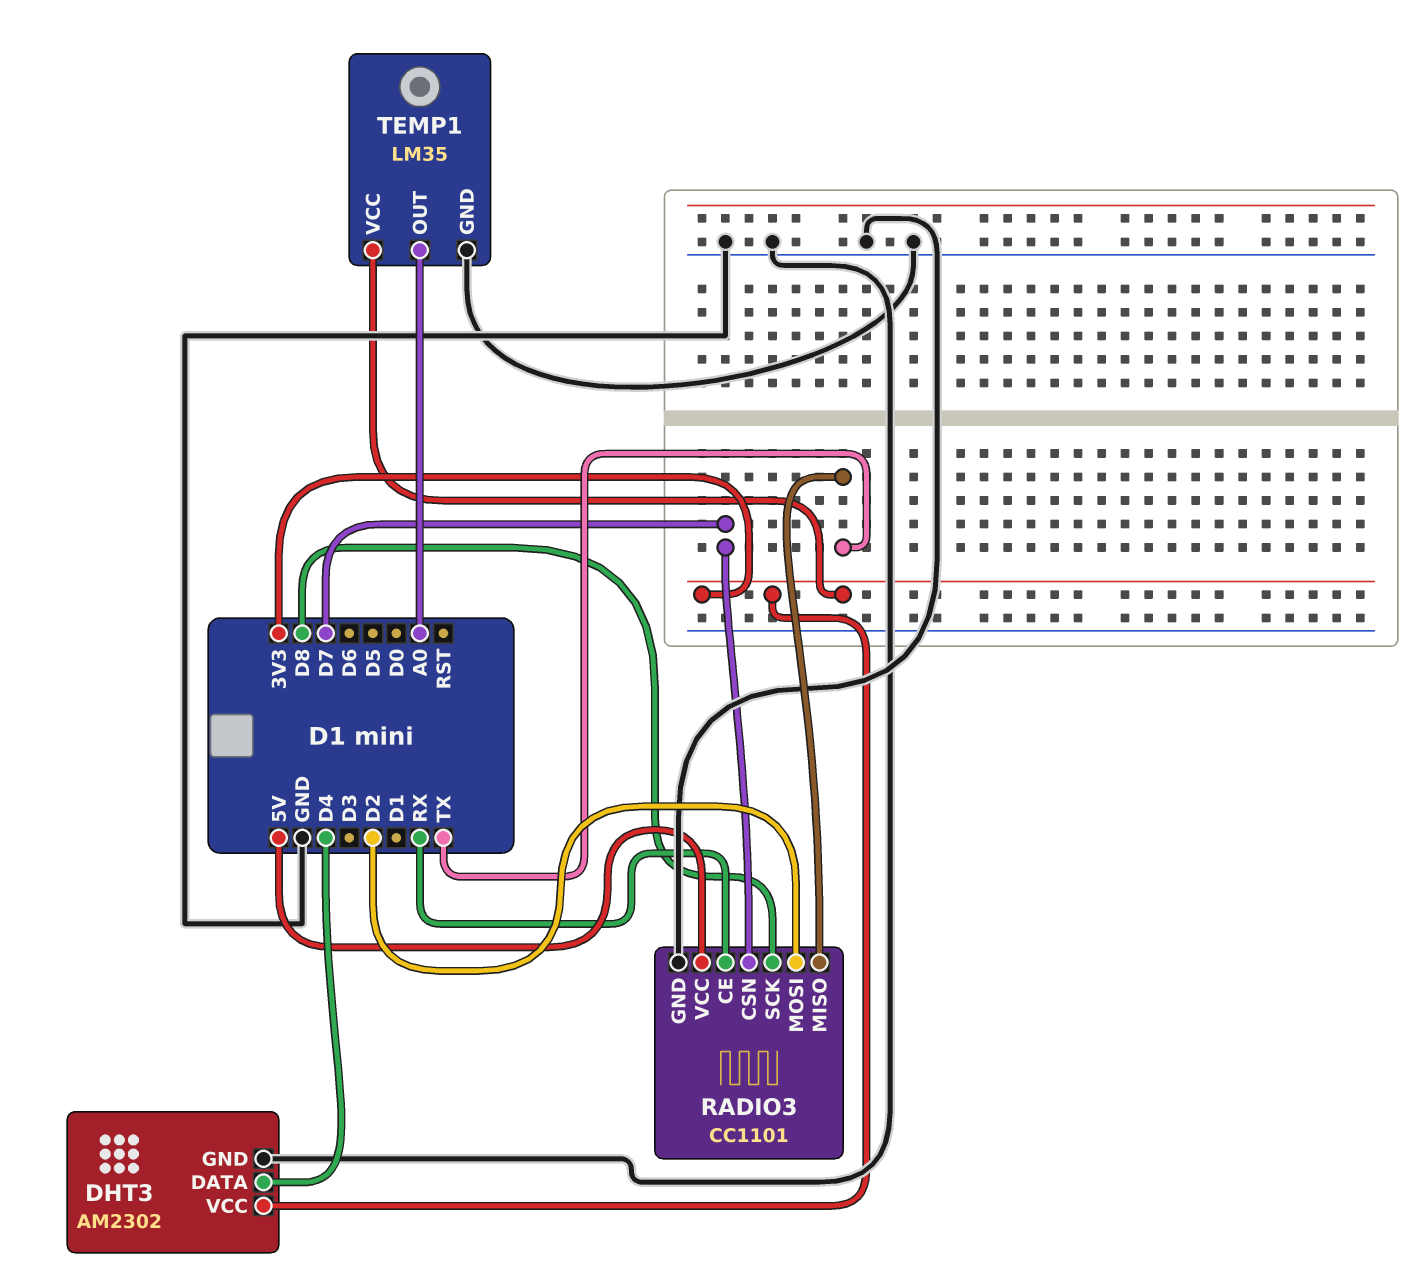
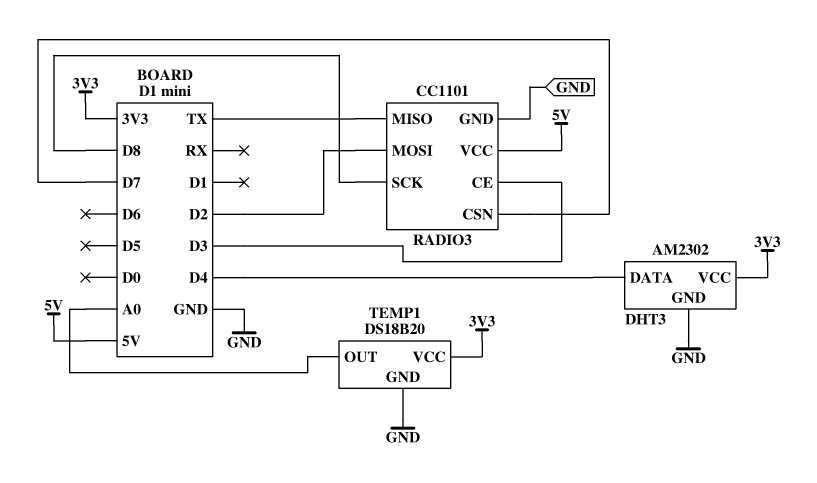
RADIO3 pin CE: RX -> D3
TEMP1: LM35 -> DS18B20

